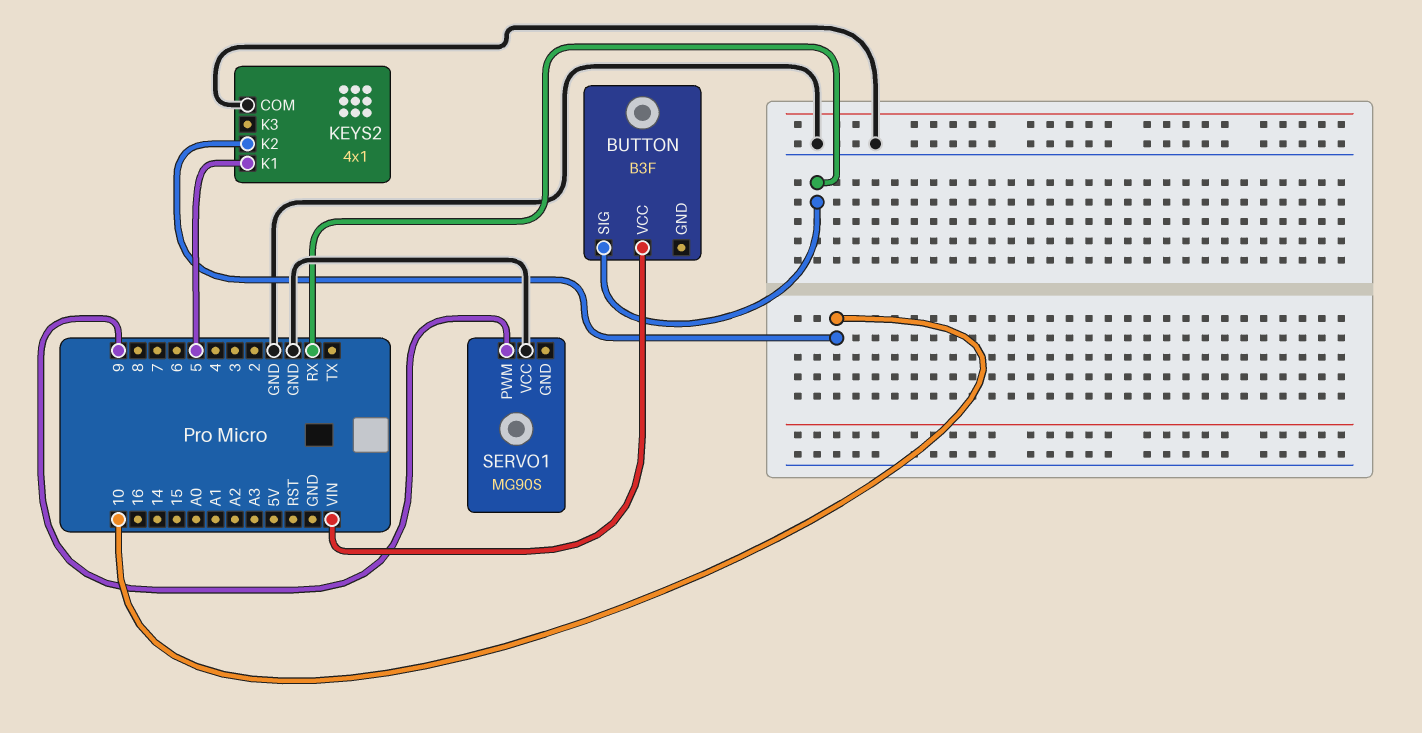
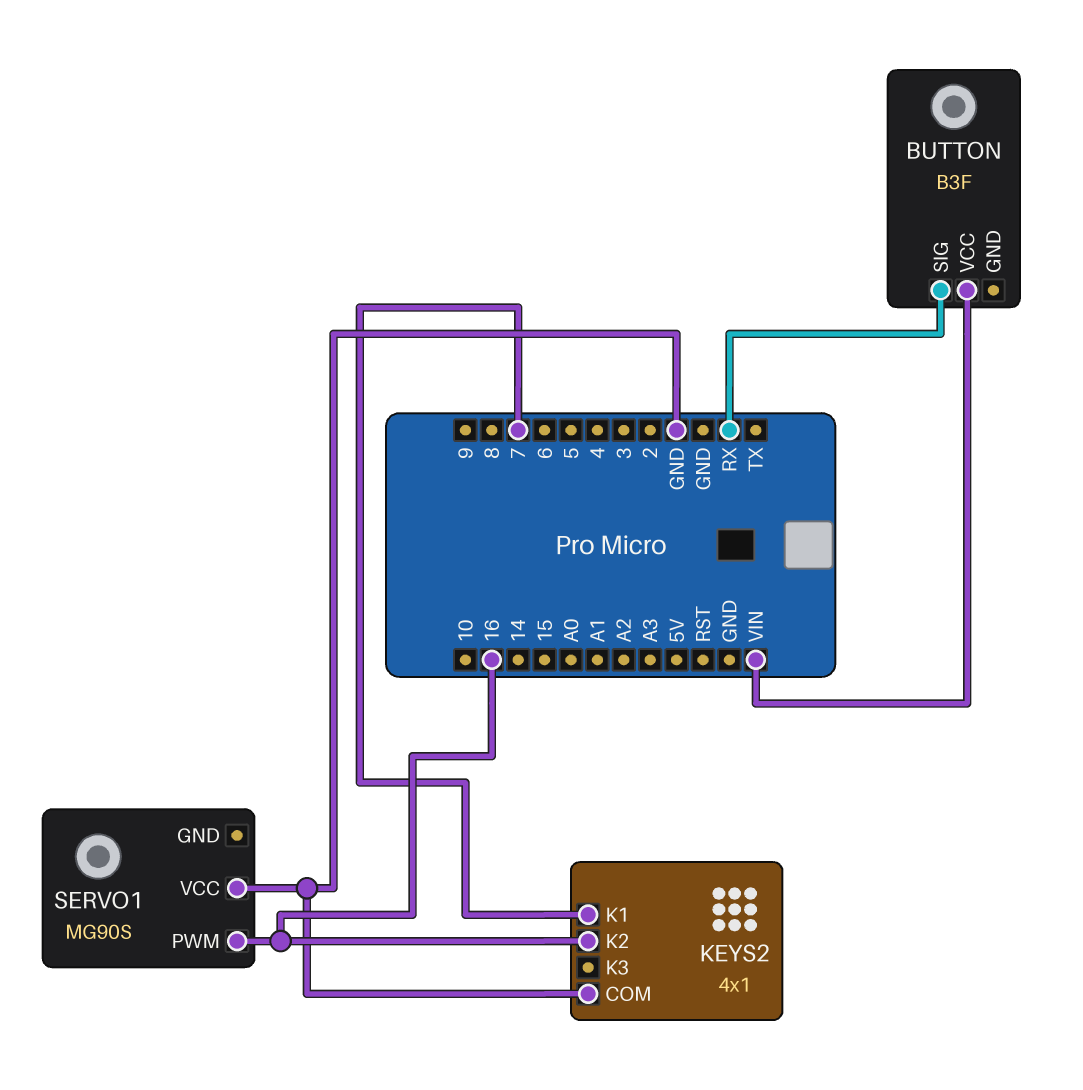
KEYS2 pin K1: 5 -> 7
KEYS2 pin K2: 10 -> 16
SERVO1 pin PWM: 9 -> 16

